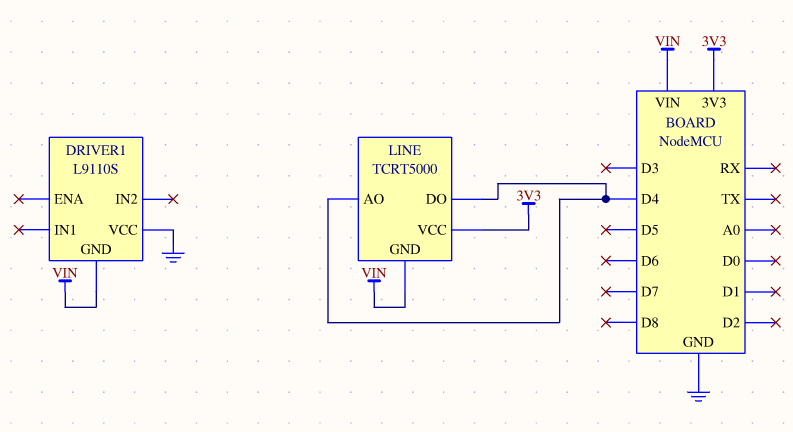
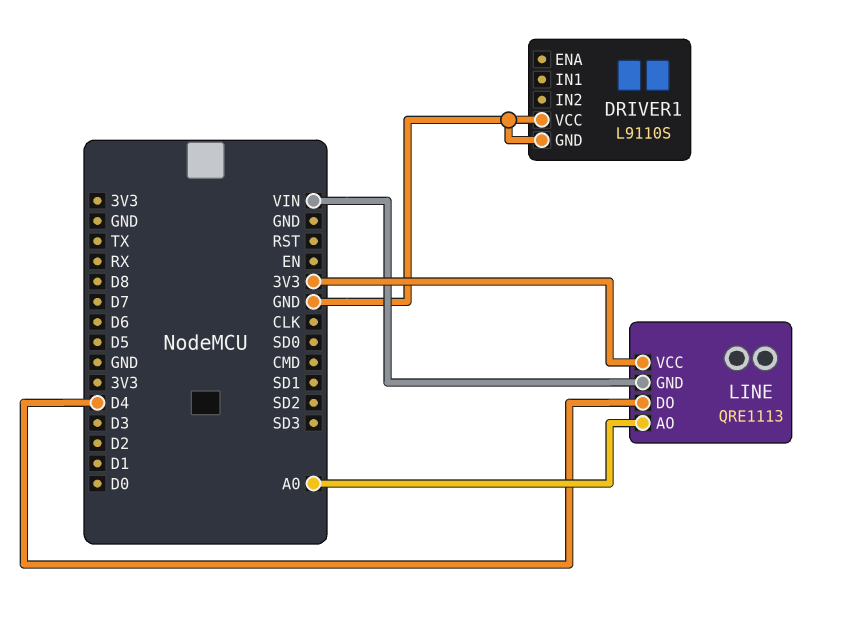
DRIVER1 pin GND: VIN -> GND
LINE: TCRT5000 -> QRE1113
LINE pin AO: D4 -> A0

